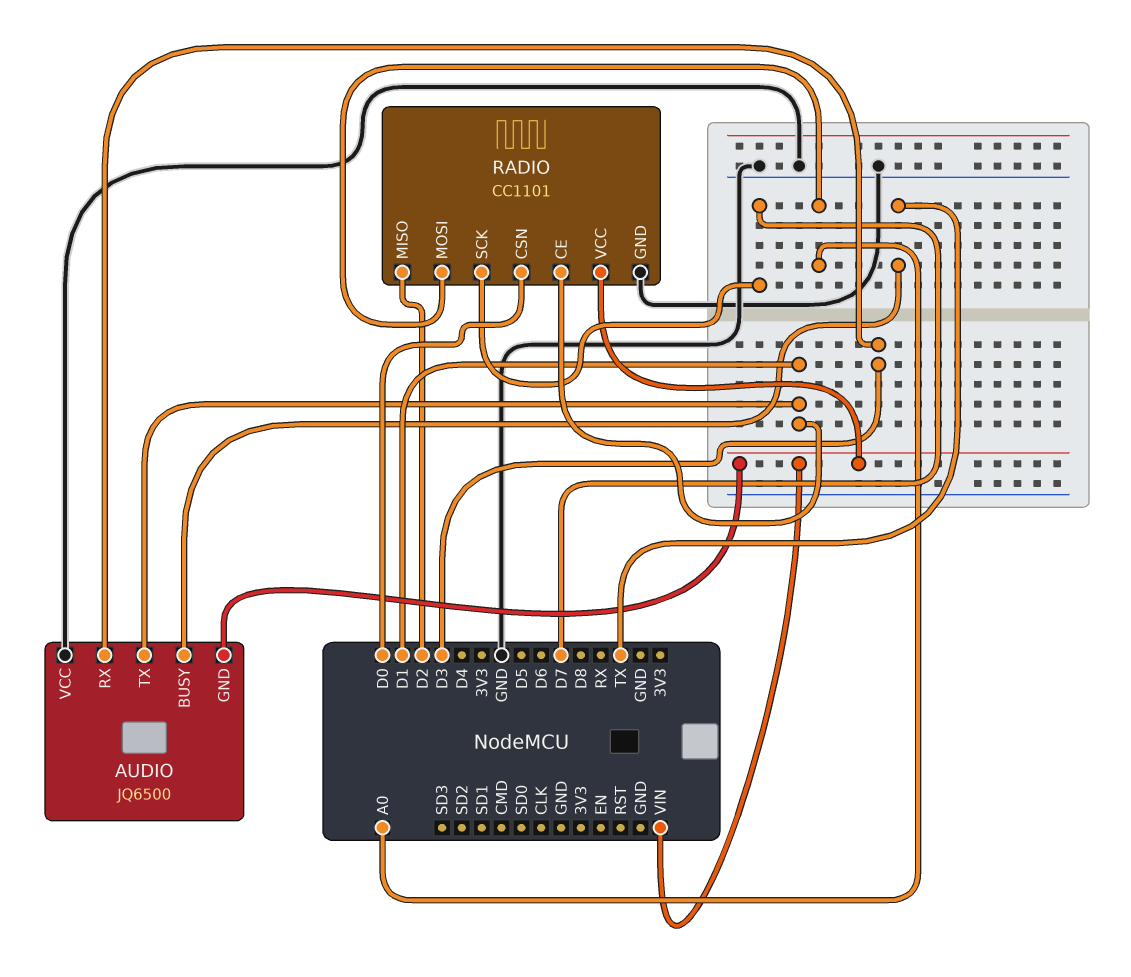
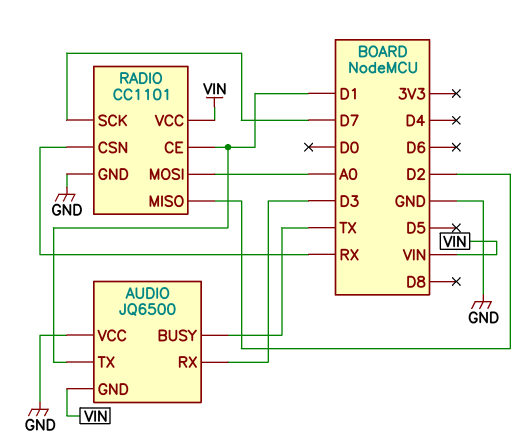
RADIO pin CSN: D0 -> RX

